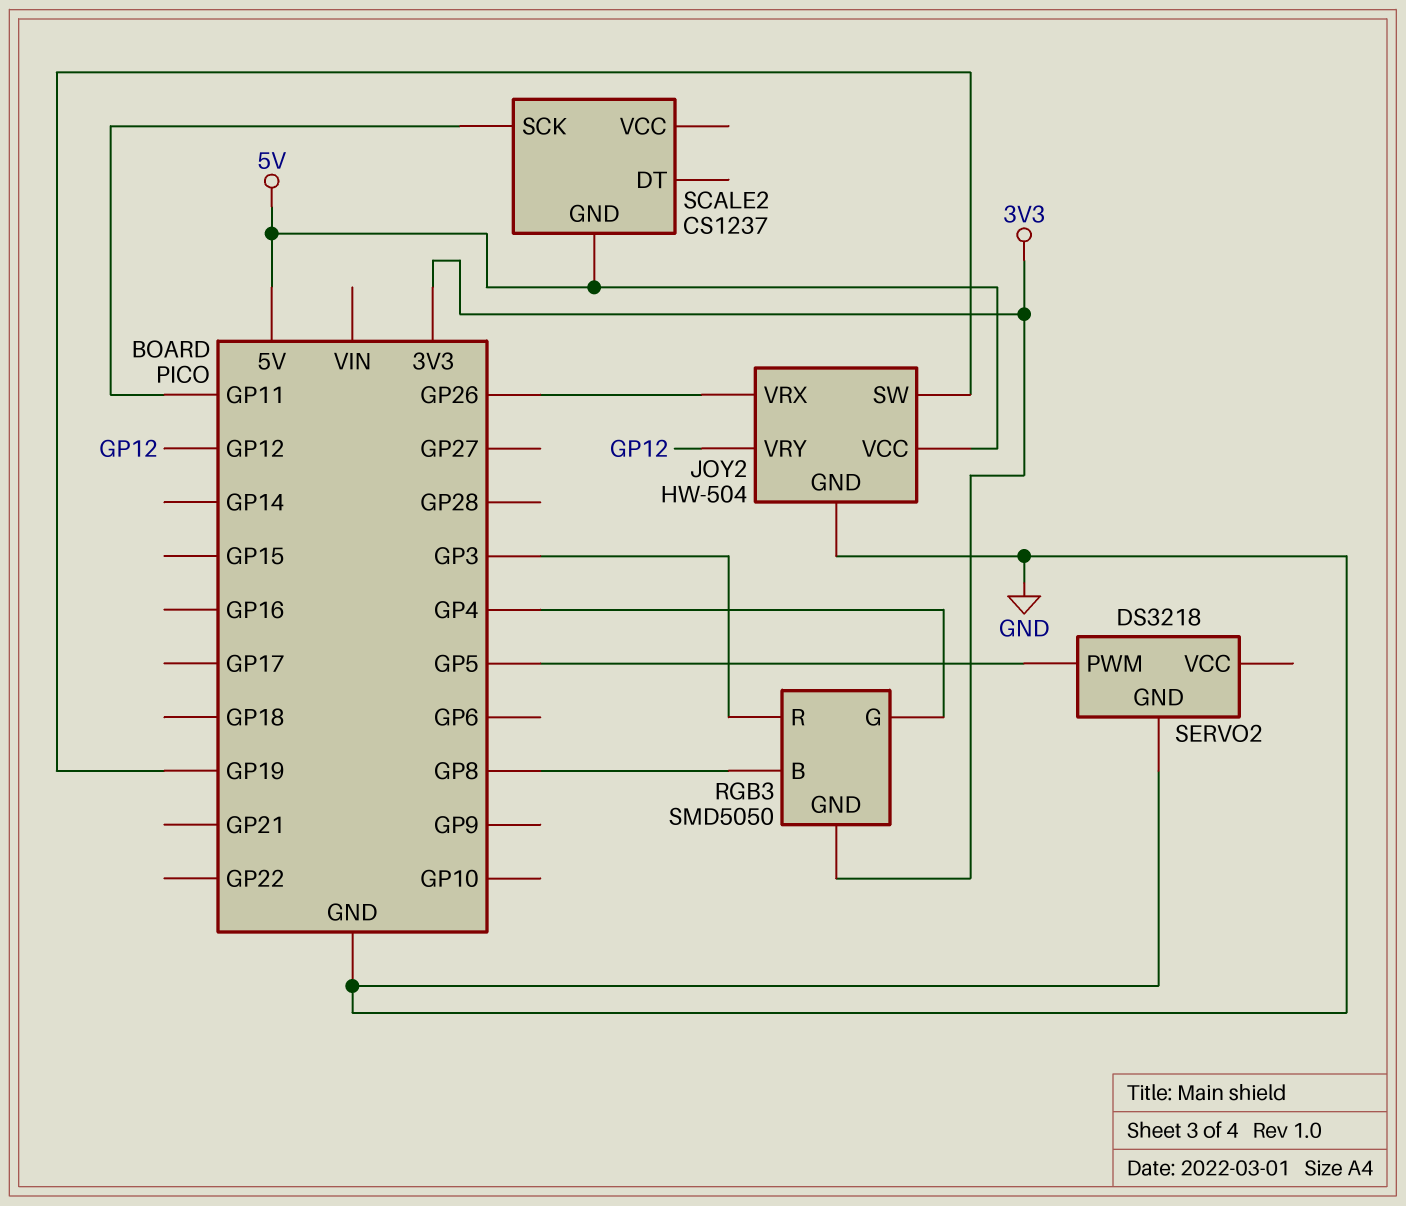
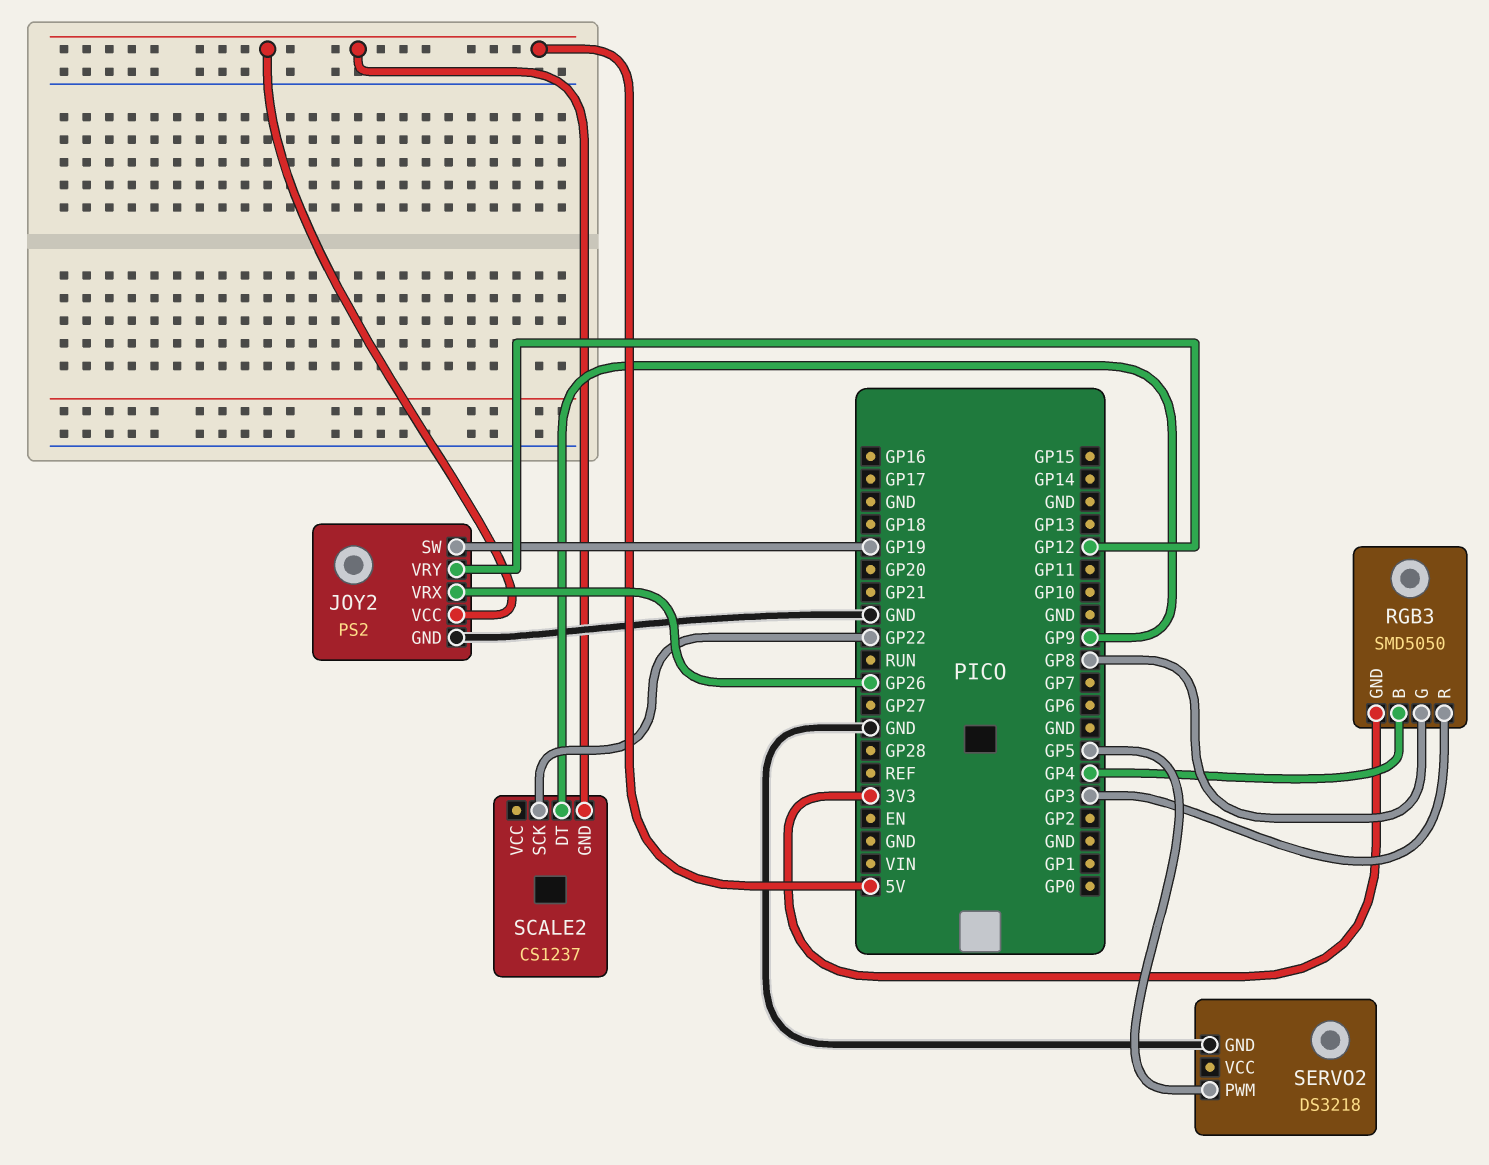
JOY2: HW-504 -> PS2
RGB3 pin B: GP8 -> GP4
RGB3 pin G: GP4 -> GP8
SCALE2 pin DT: none -> GP9
SCALE2 pin SCK: GP11 -> GP22

